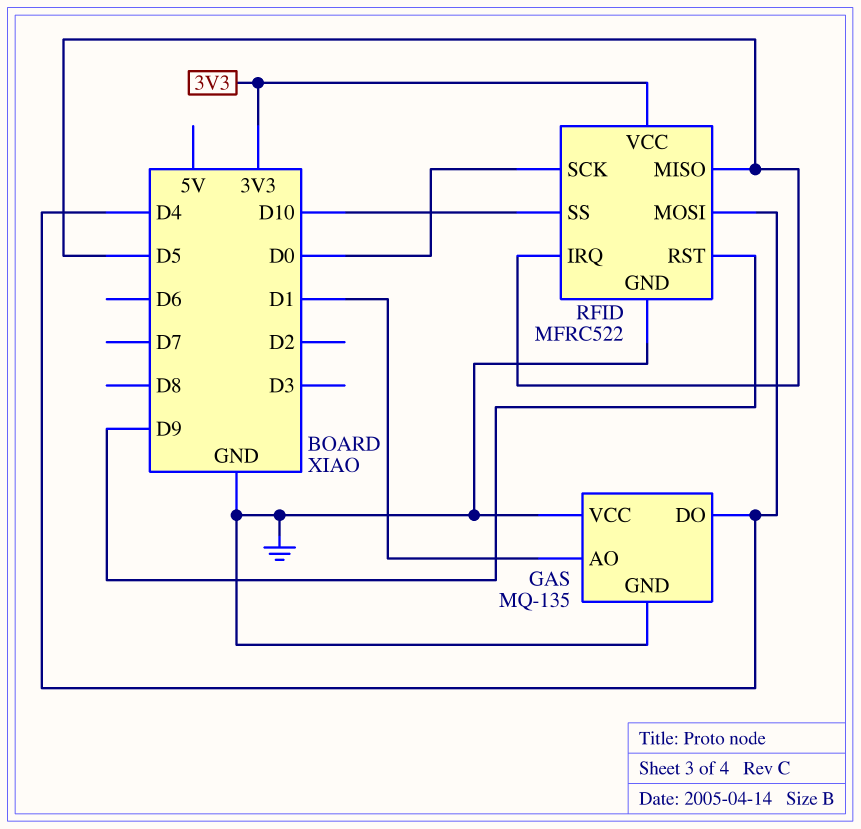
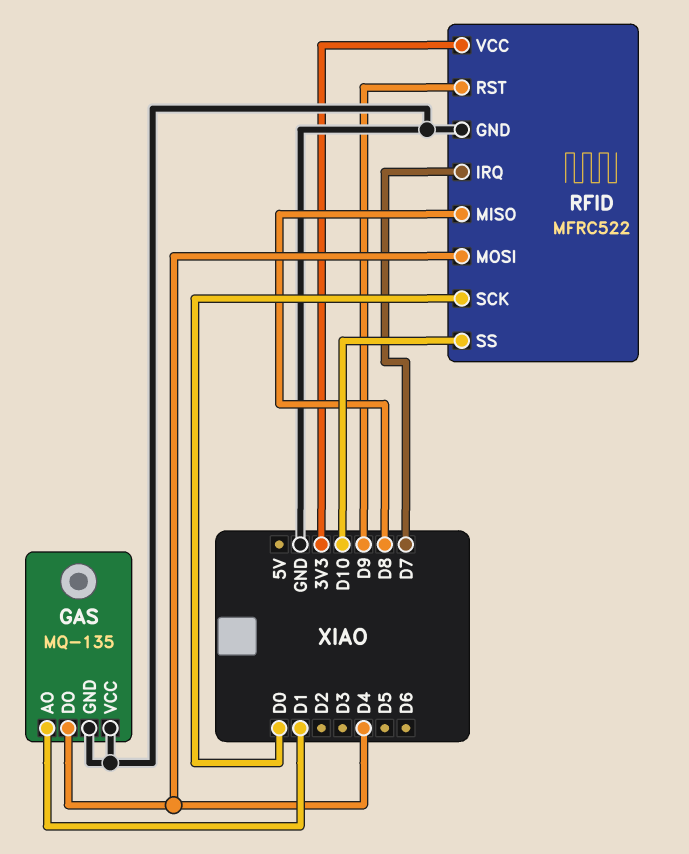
RFID pin IRQ: D5 -> D7
RFID pin MISO: D5 -> D8

